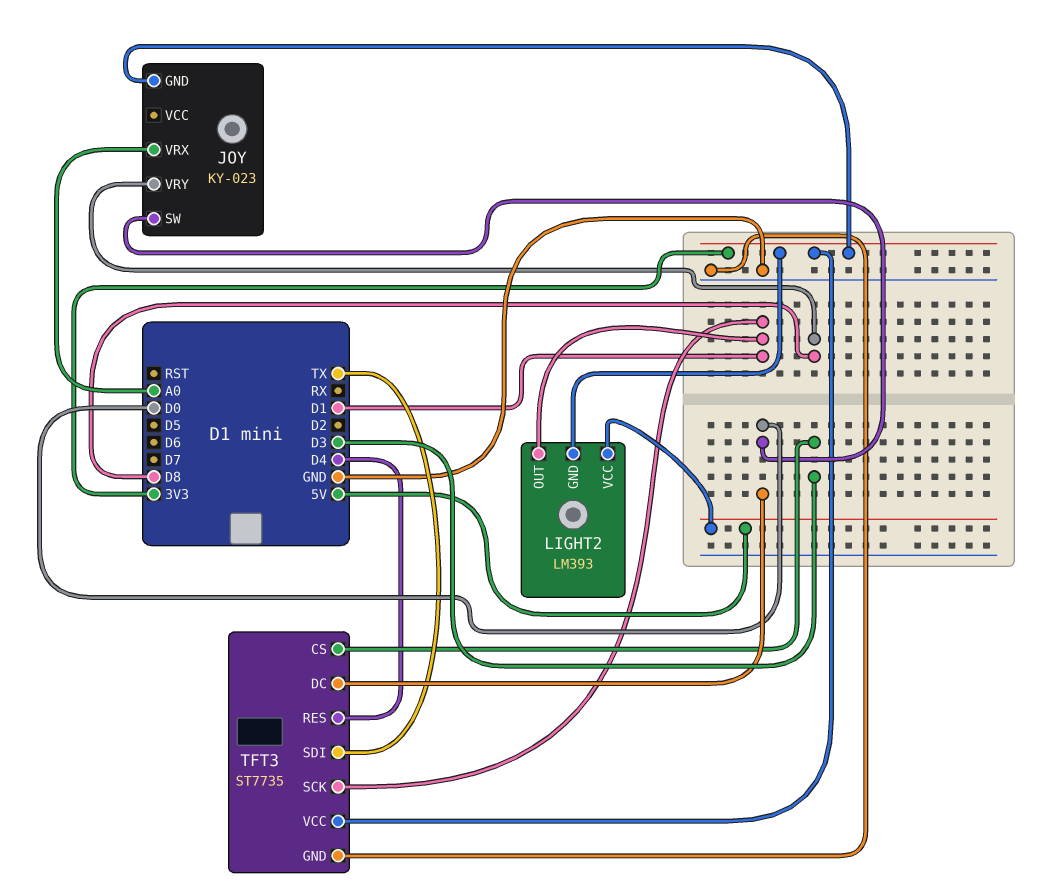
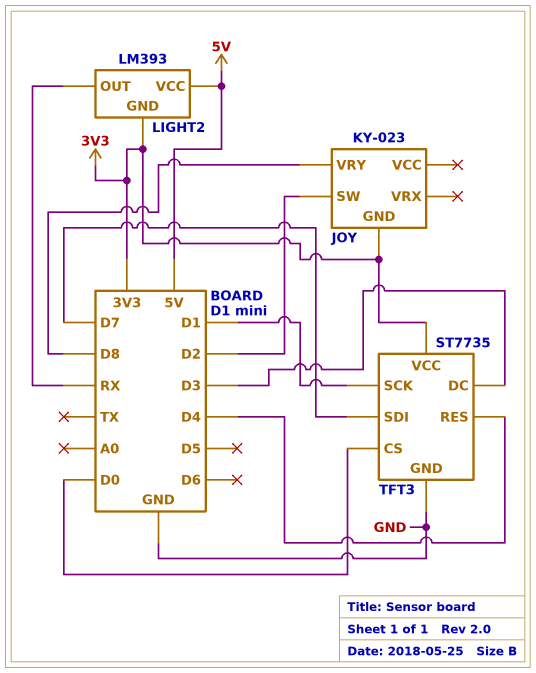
JOY pin SW: D0 -> D2
JOY pin VRX: A0 -> none
LIGHT2 pin OUT: D1 -> RX
TFT3 pin CS: D3 -> D0
TFT3 pin DC: D0 -> D3
TFT3 pin SDI: TX -> D7

